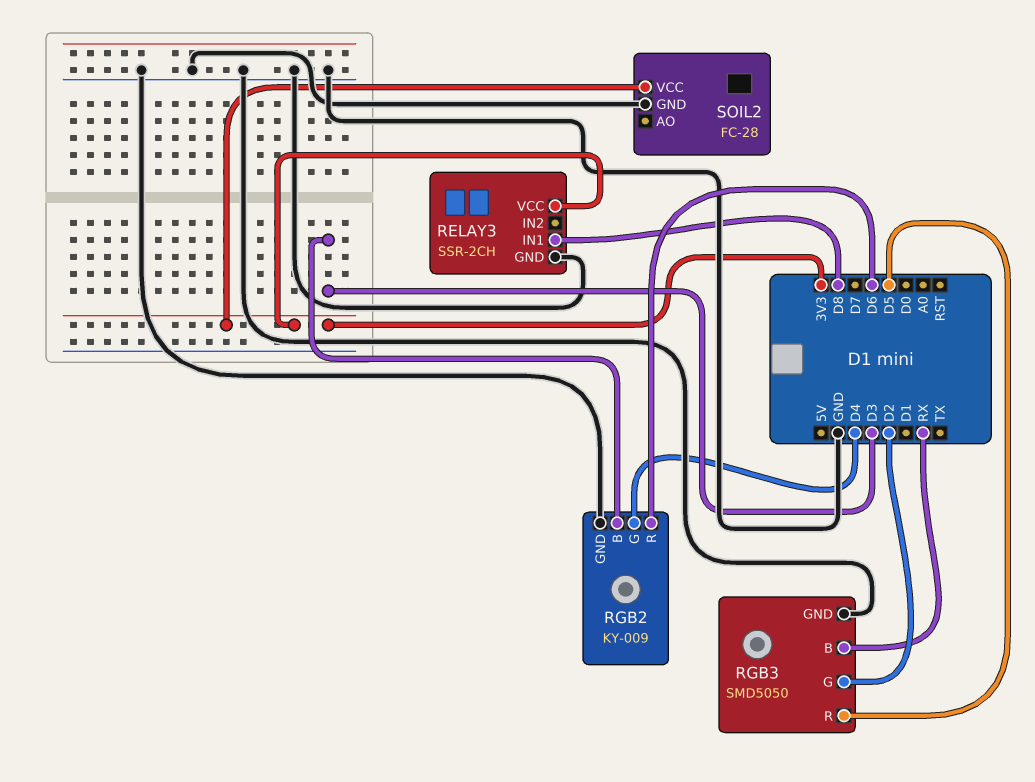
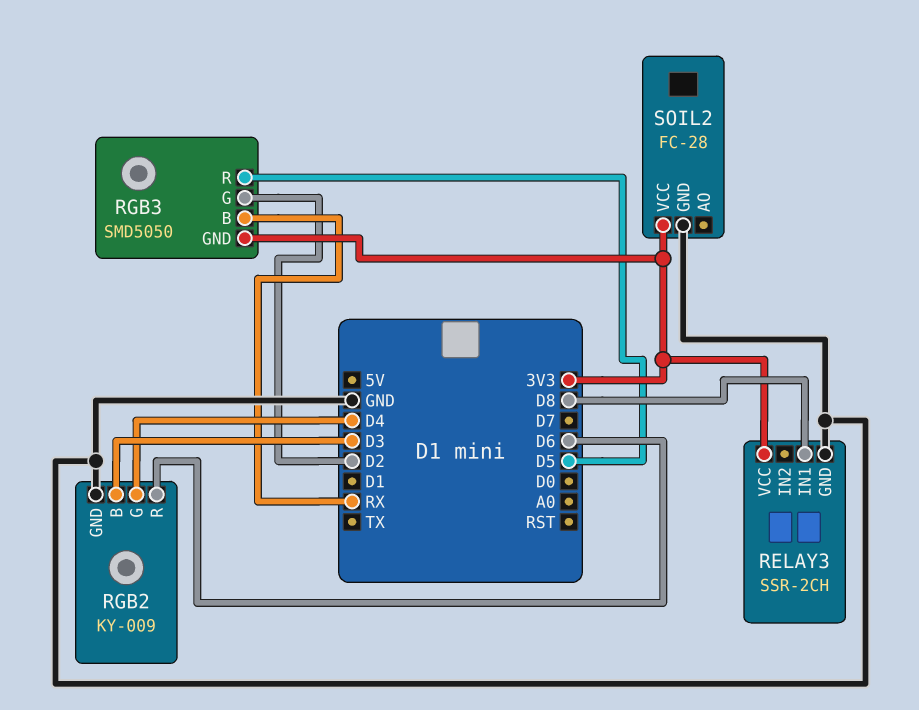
RGB3 pin GND: GND -> 3V3

